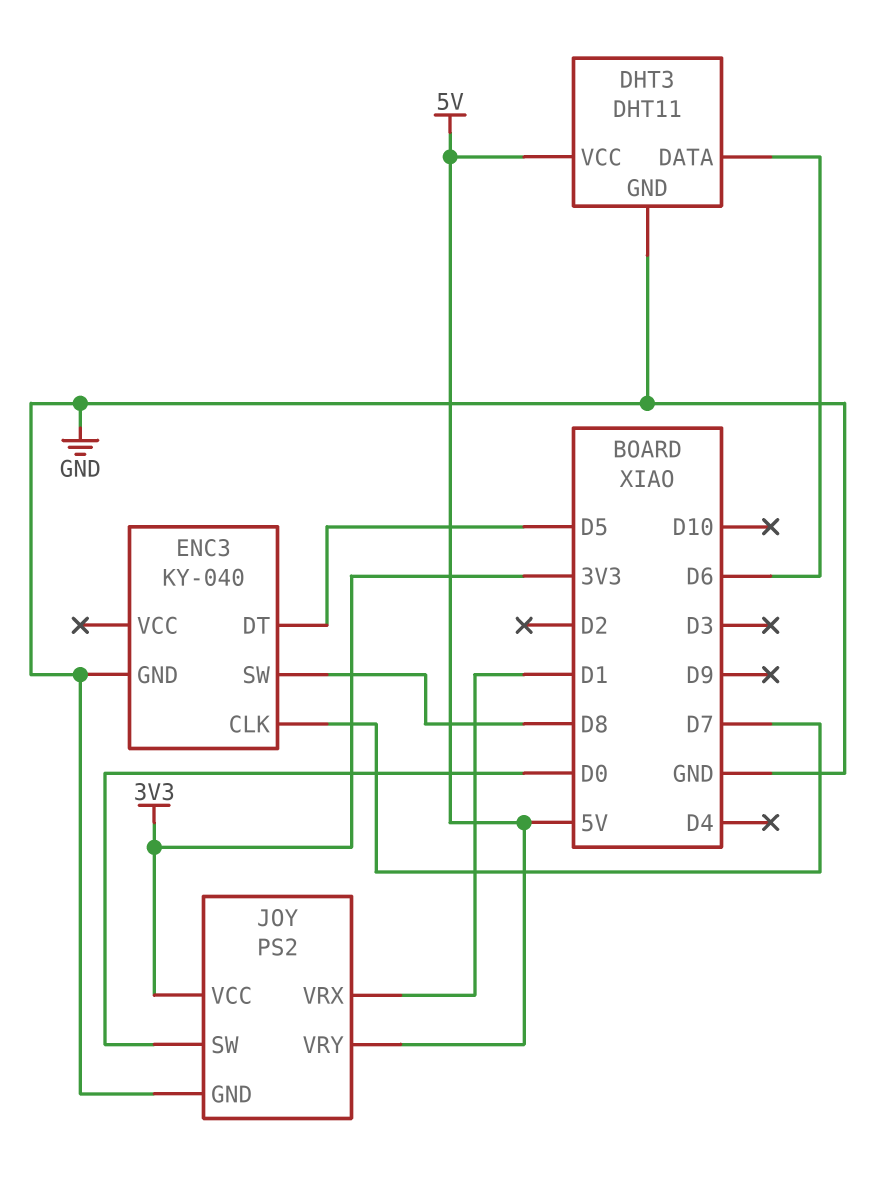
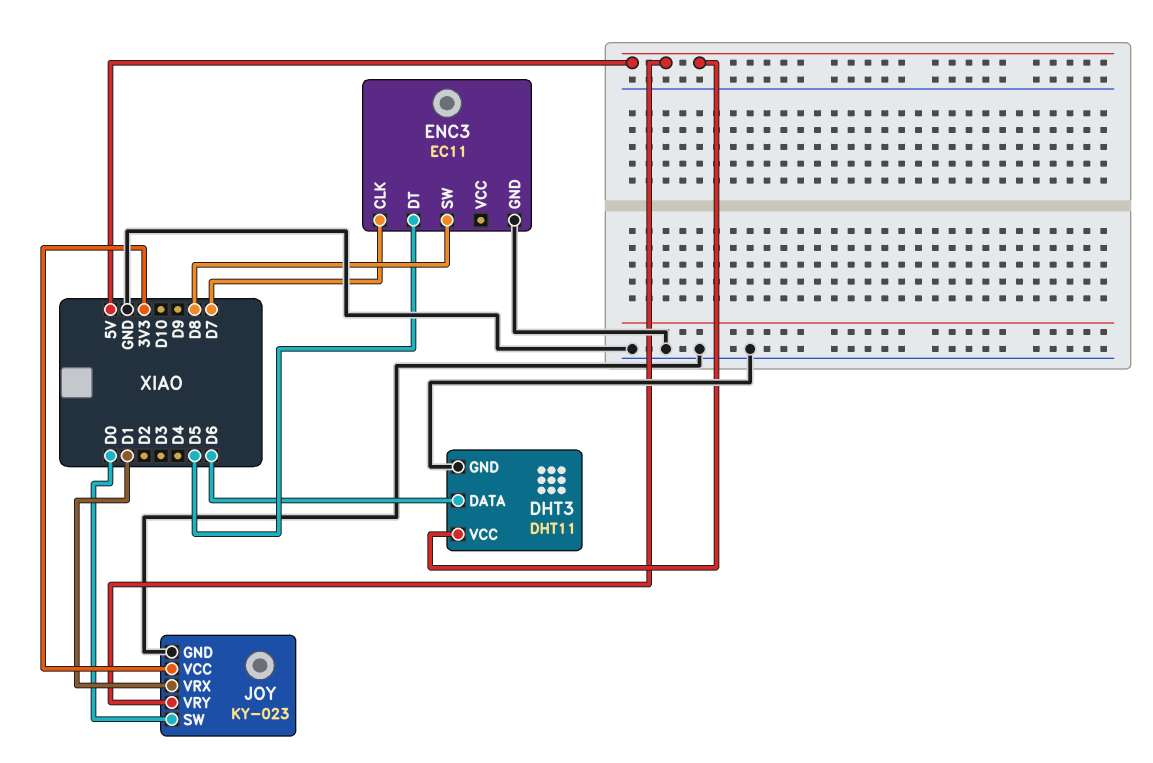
ENC3: KY-040 -> EC11
JOY: PS2 -> KY-023

